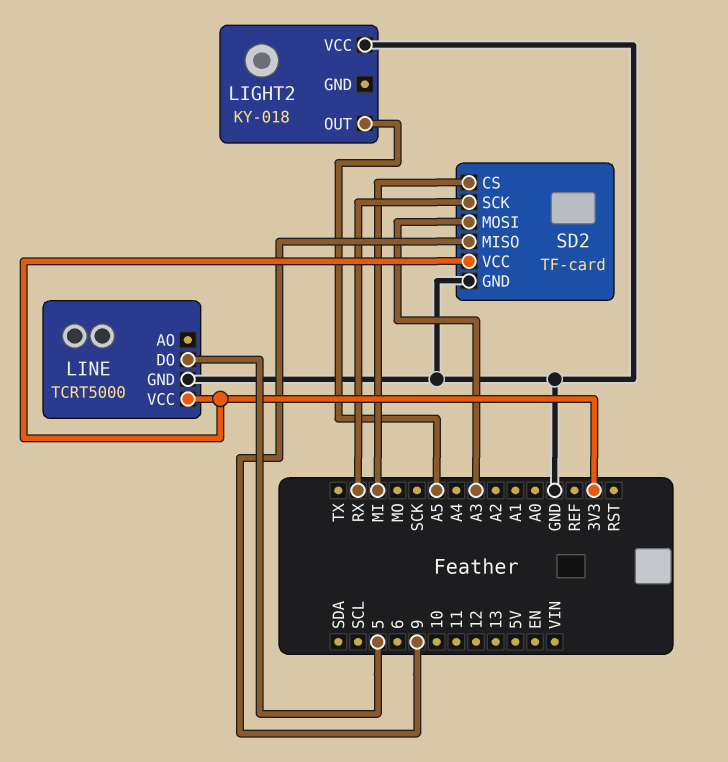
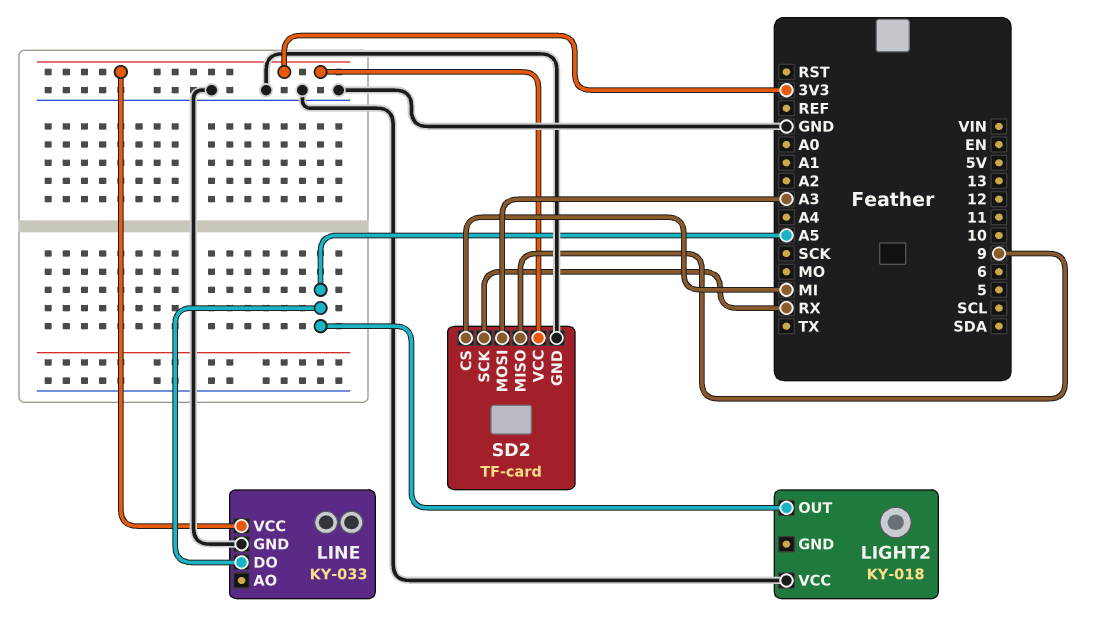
LINE: TCRT5000 -> KY-033
LINE pin DO: 5 -> A5

